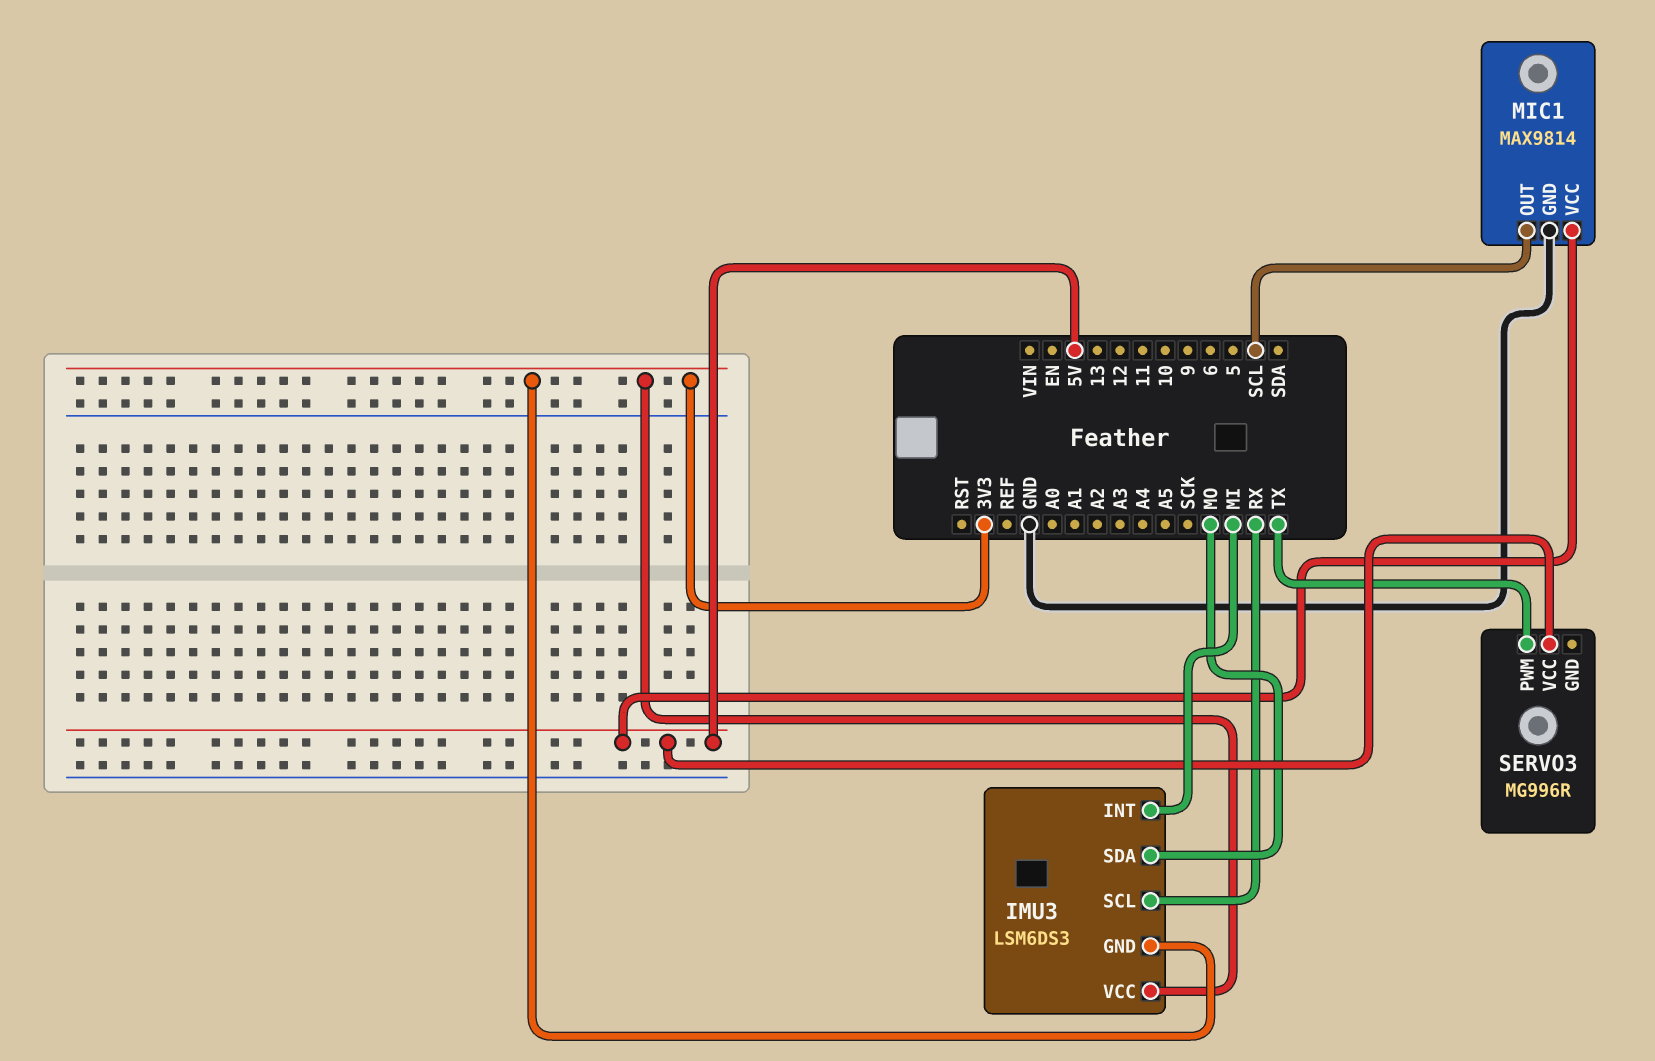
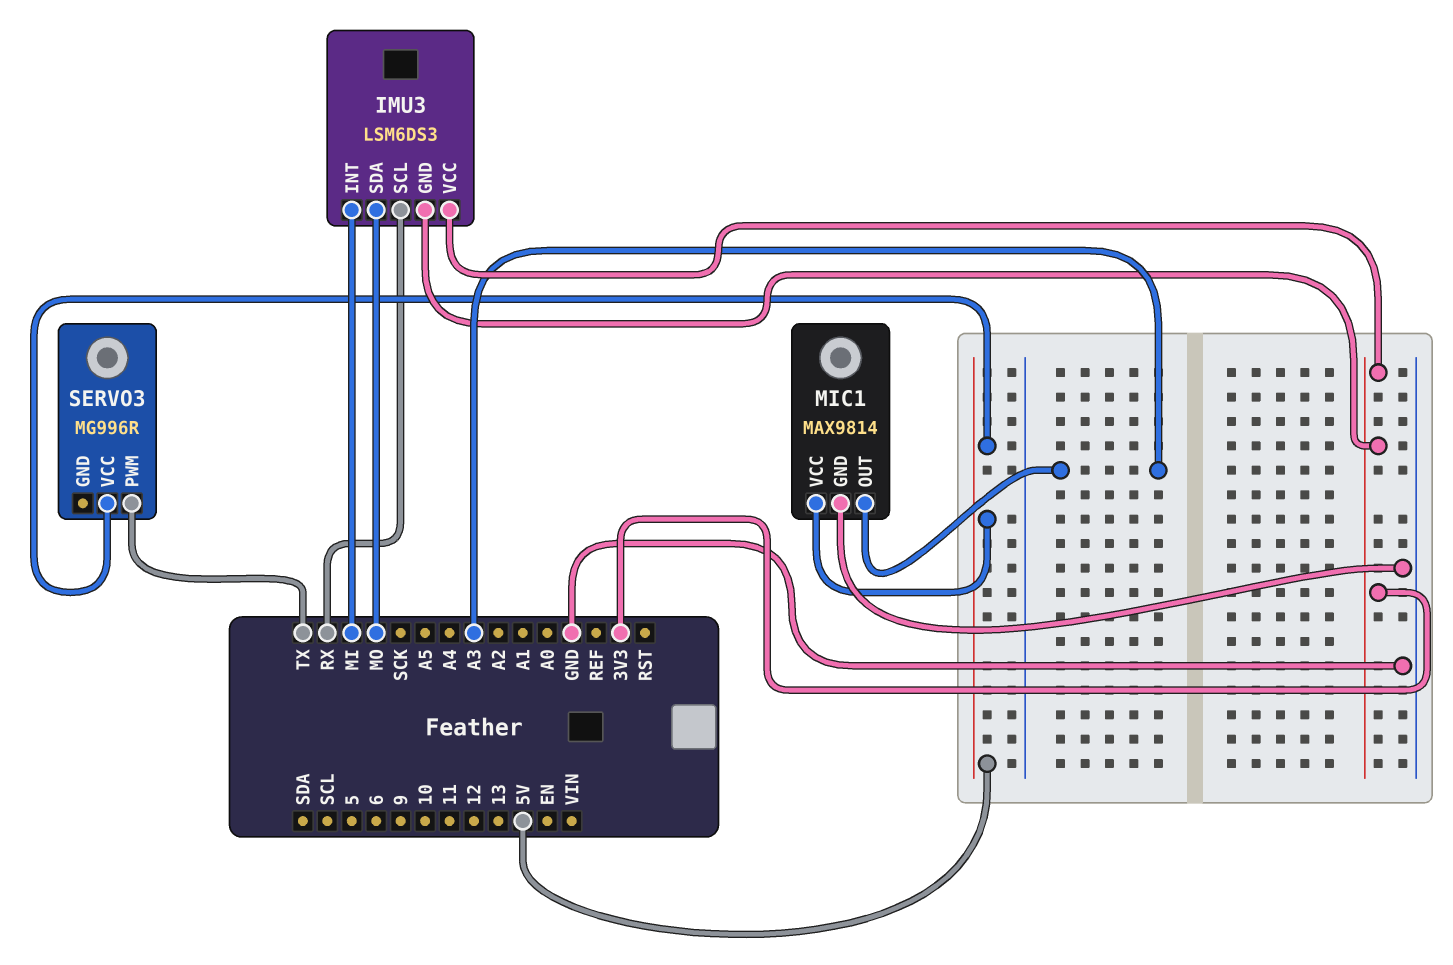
MIC1 pin OUT: SCL -> A3

